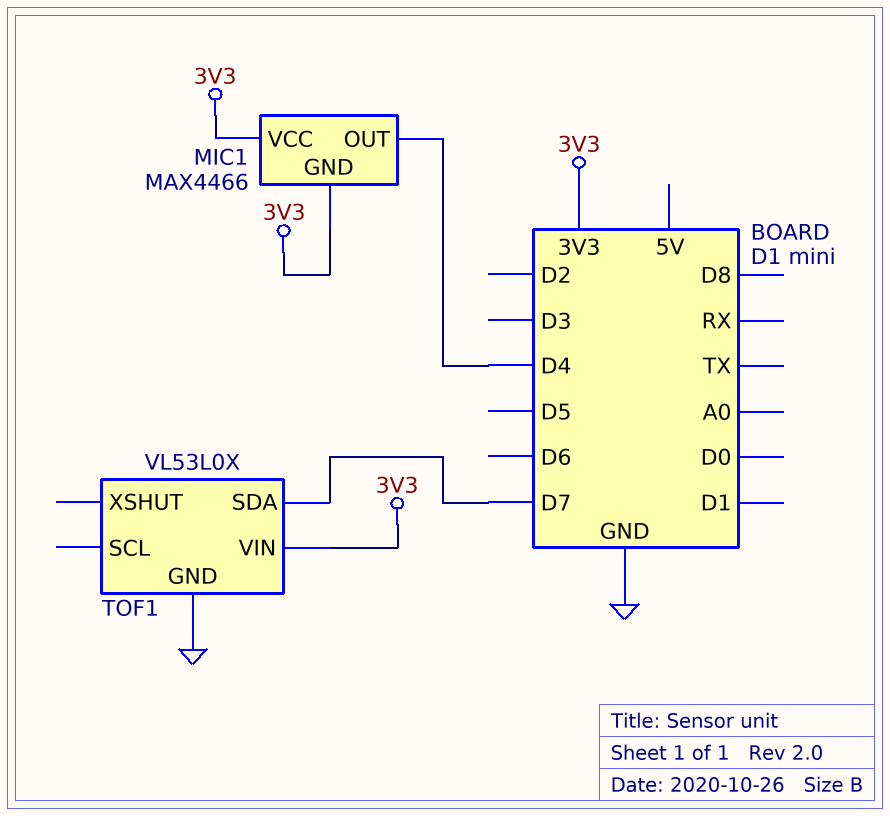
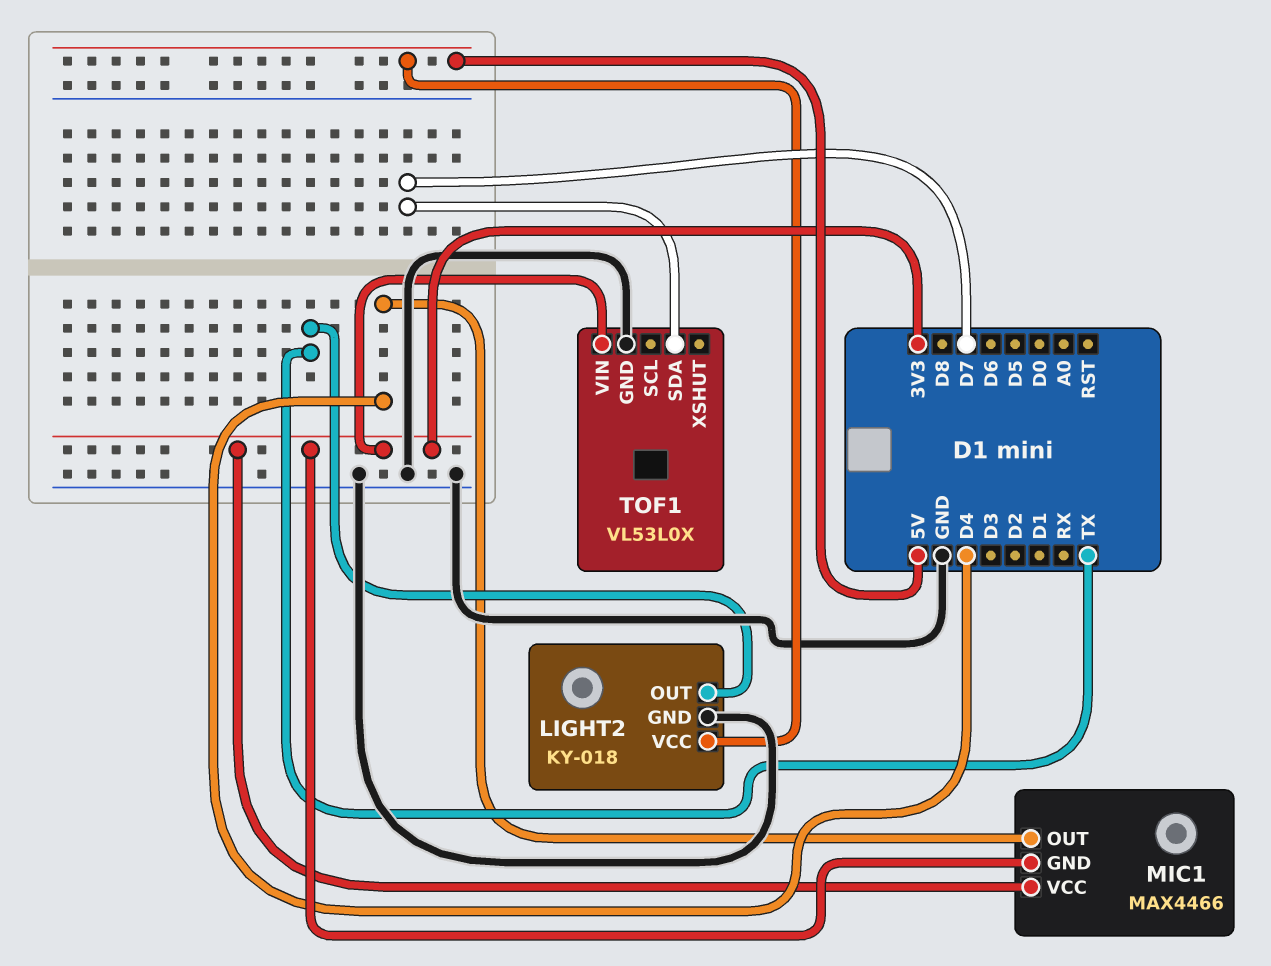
LIGHT2: none -> KY-018
LIGHT2 pin GND: none -> GND
LIGHT2 pin OUT: none -> TX
LIGHT2 pin VCC: none -> 5V

